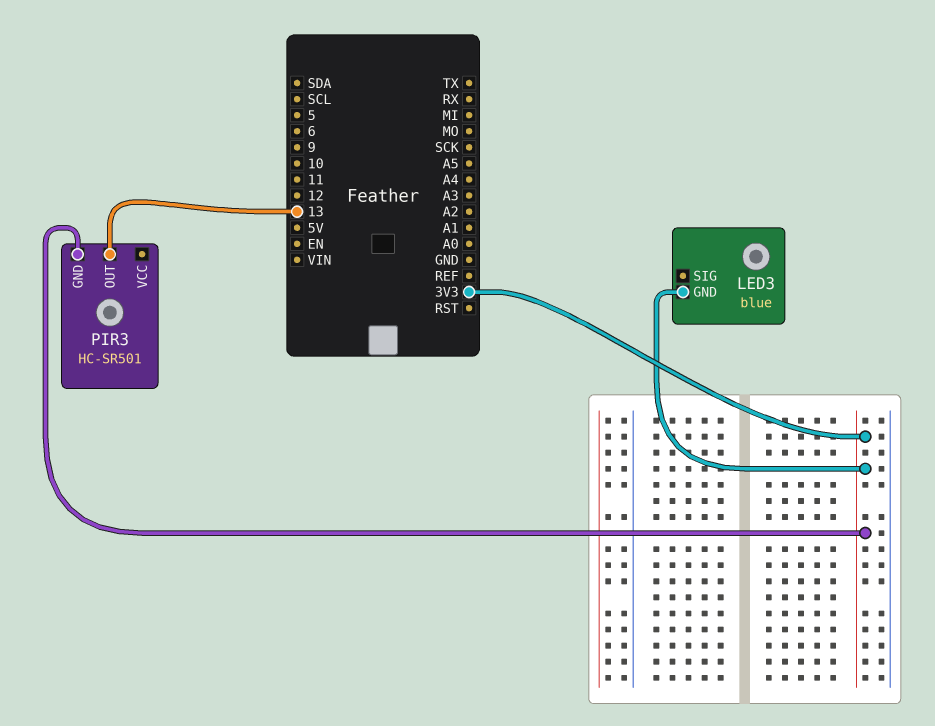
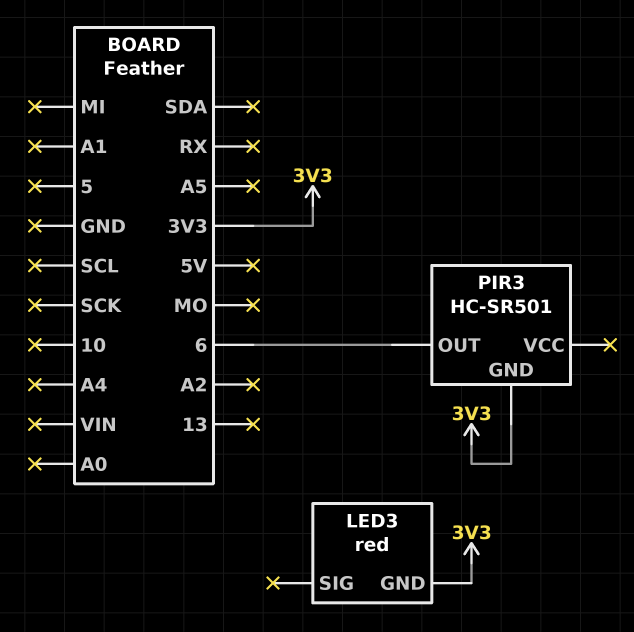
LED3: blue -> red
PIR3 pin OUT: 13 -> 6

